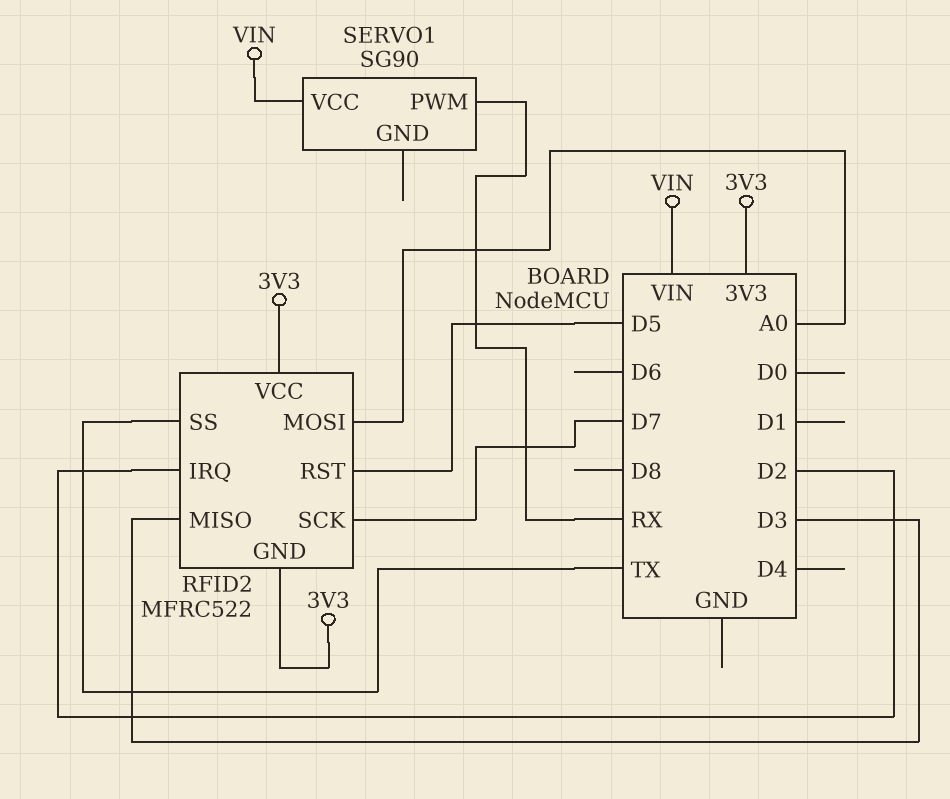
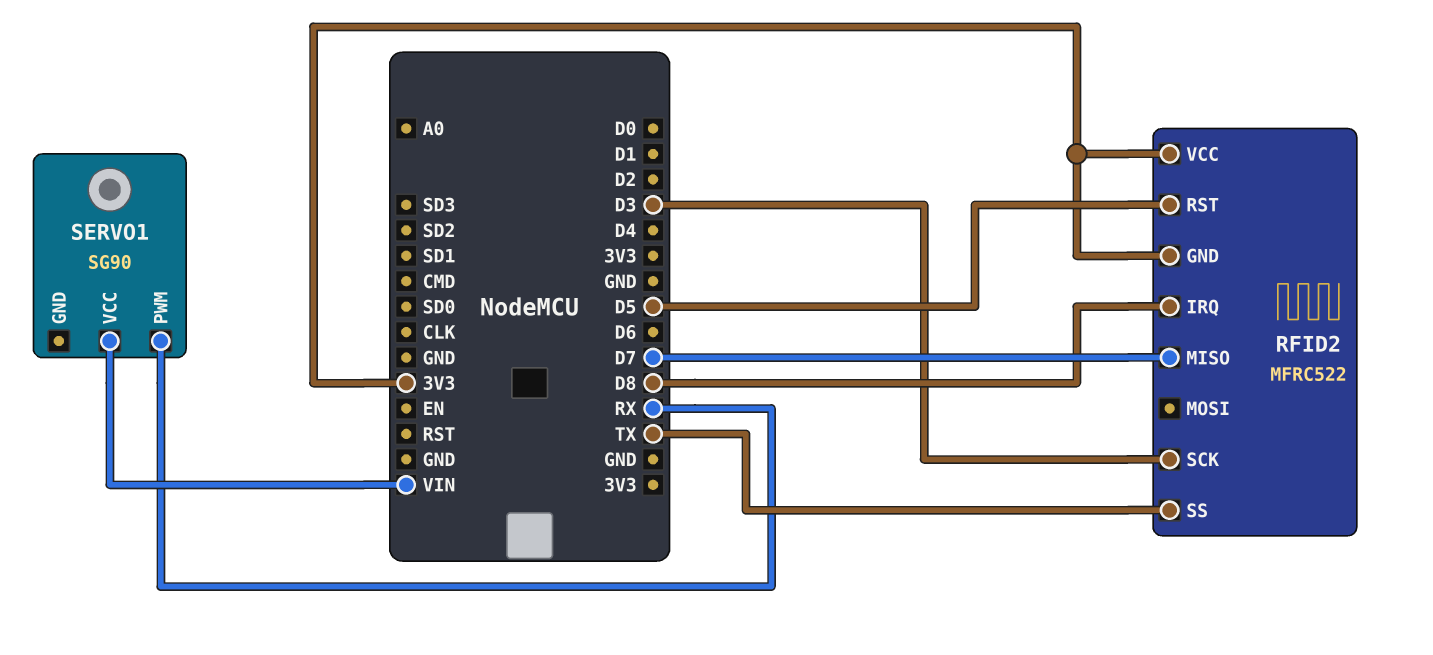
RFID2 pin IRQ: D2 -> D8
RFID2 pin MISO: D3 -> D7
RFID2 pin MOSI: A0 -> none
RFID2 pin SCK: D7 -> D3

